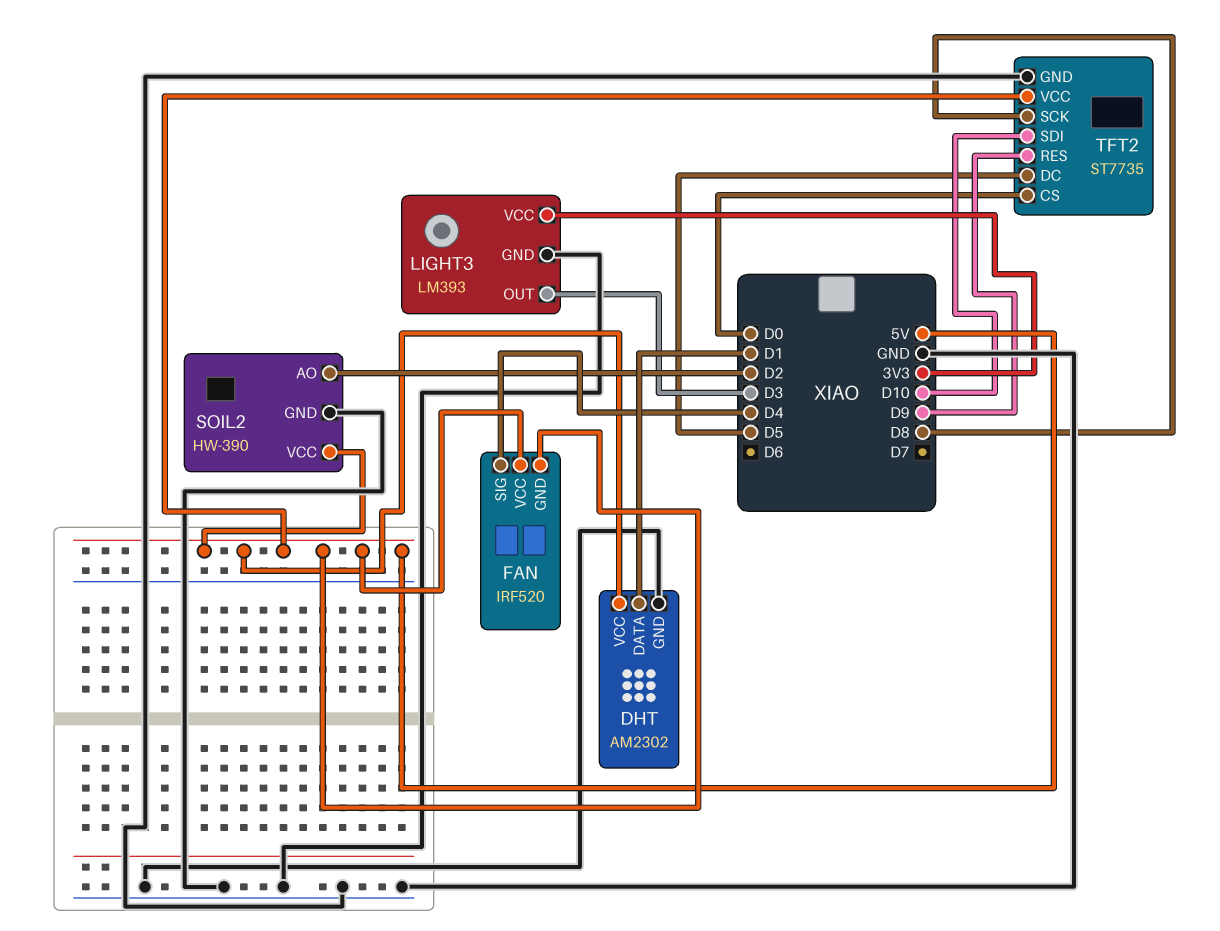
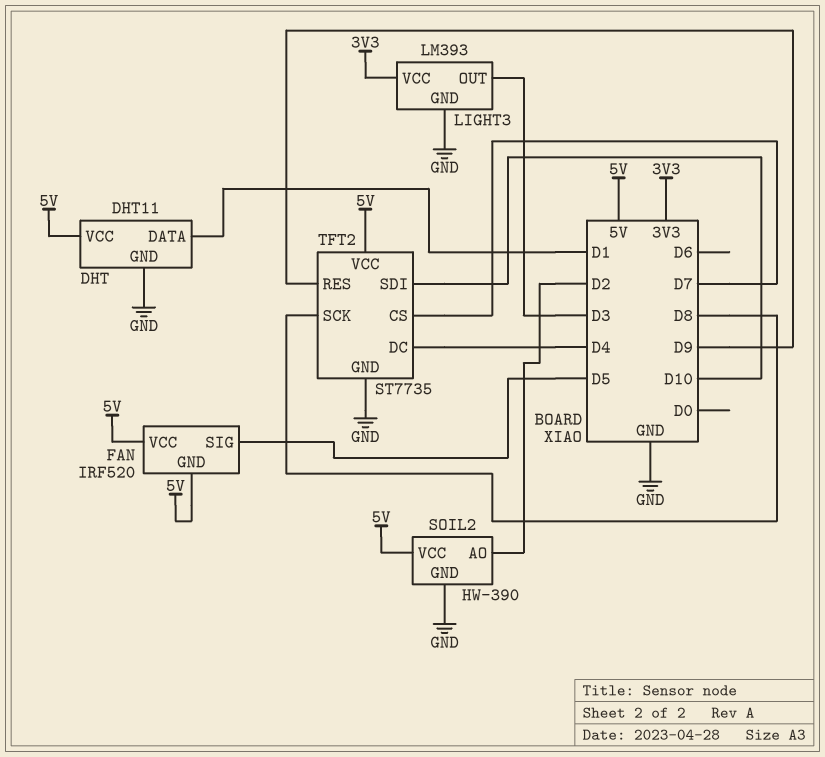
DHT: AM2302 -> DHT11
FAN pin SIG: D4 -> D5
TFT2 pin CS: D0 -> D7
TFT2 pin DC: D5 -> D4

